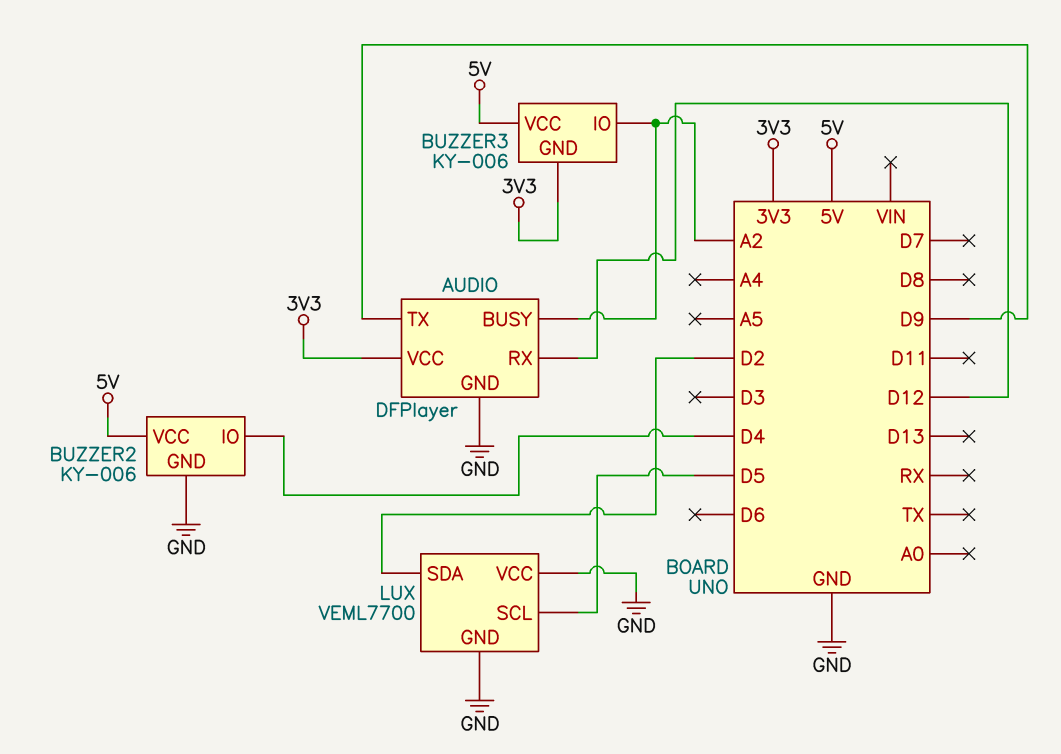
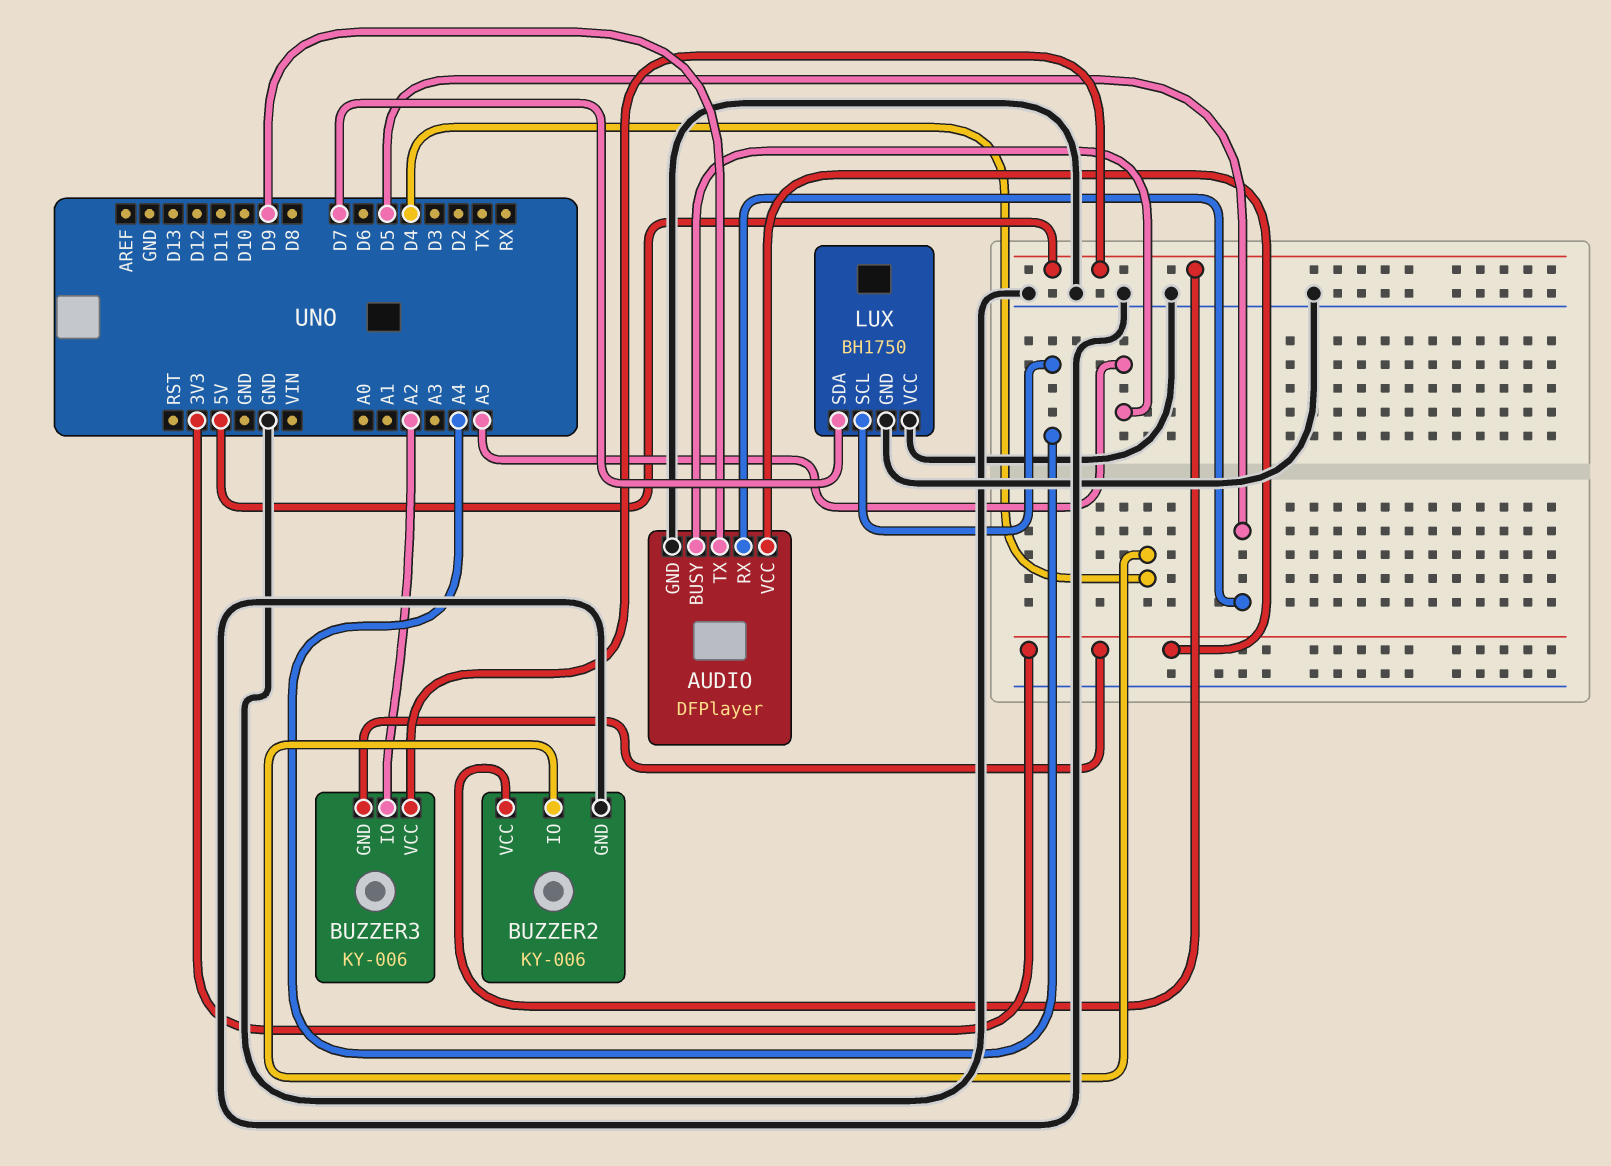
AUDIO pin BUSY: A2 -> A5
AUDIO pin RX: D12 -> D5
LUX: VEML7700 -> BH1750
LUX pin SCL: D5 -> A4
LUX pin SDA: D2 -> D7

